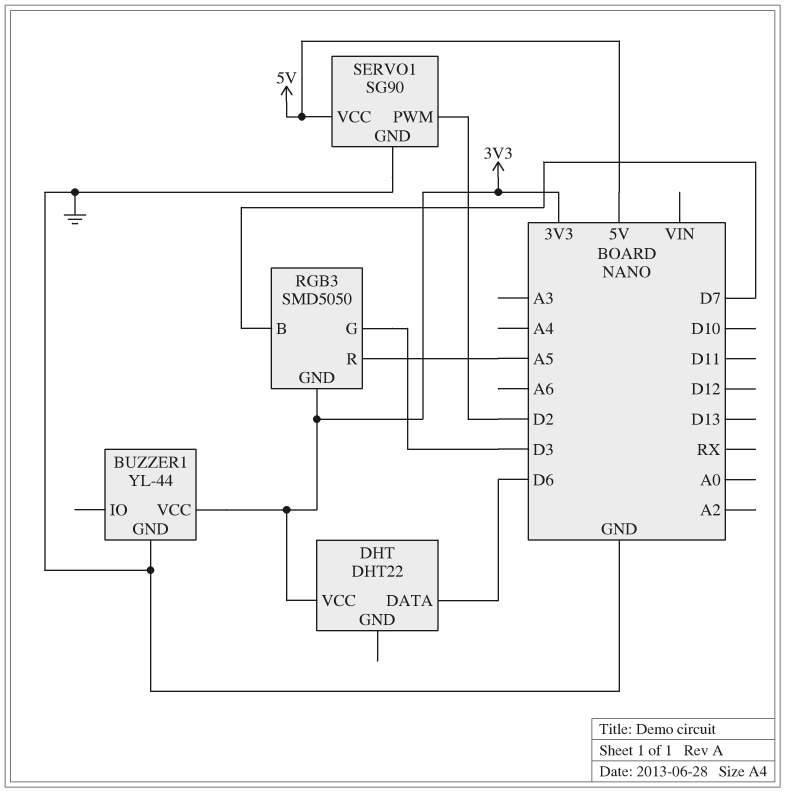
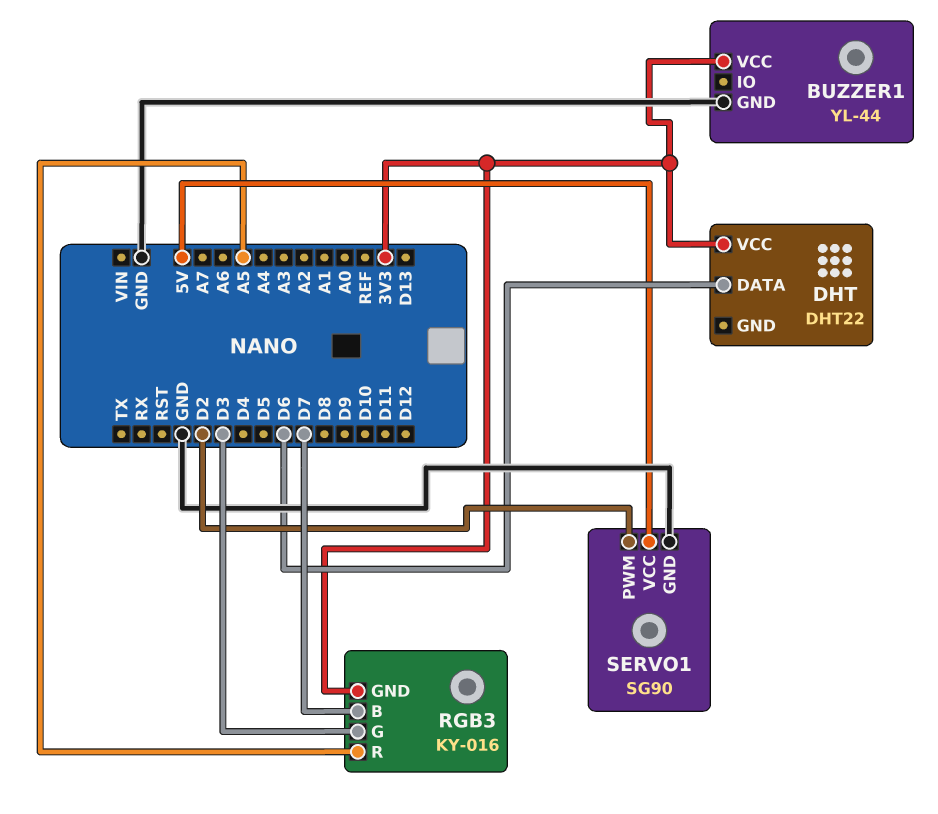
RGB3: SMD5050 -> KY-016

